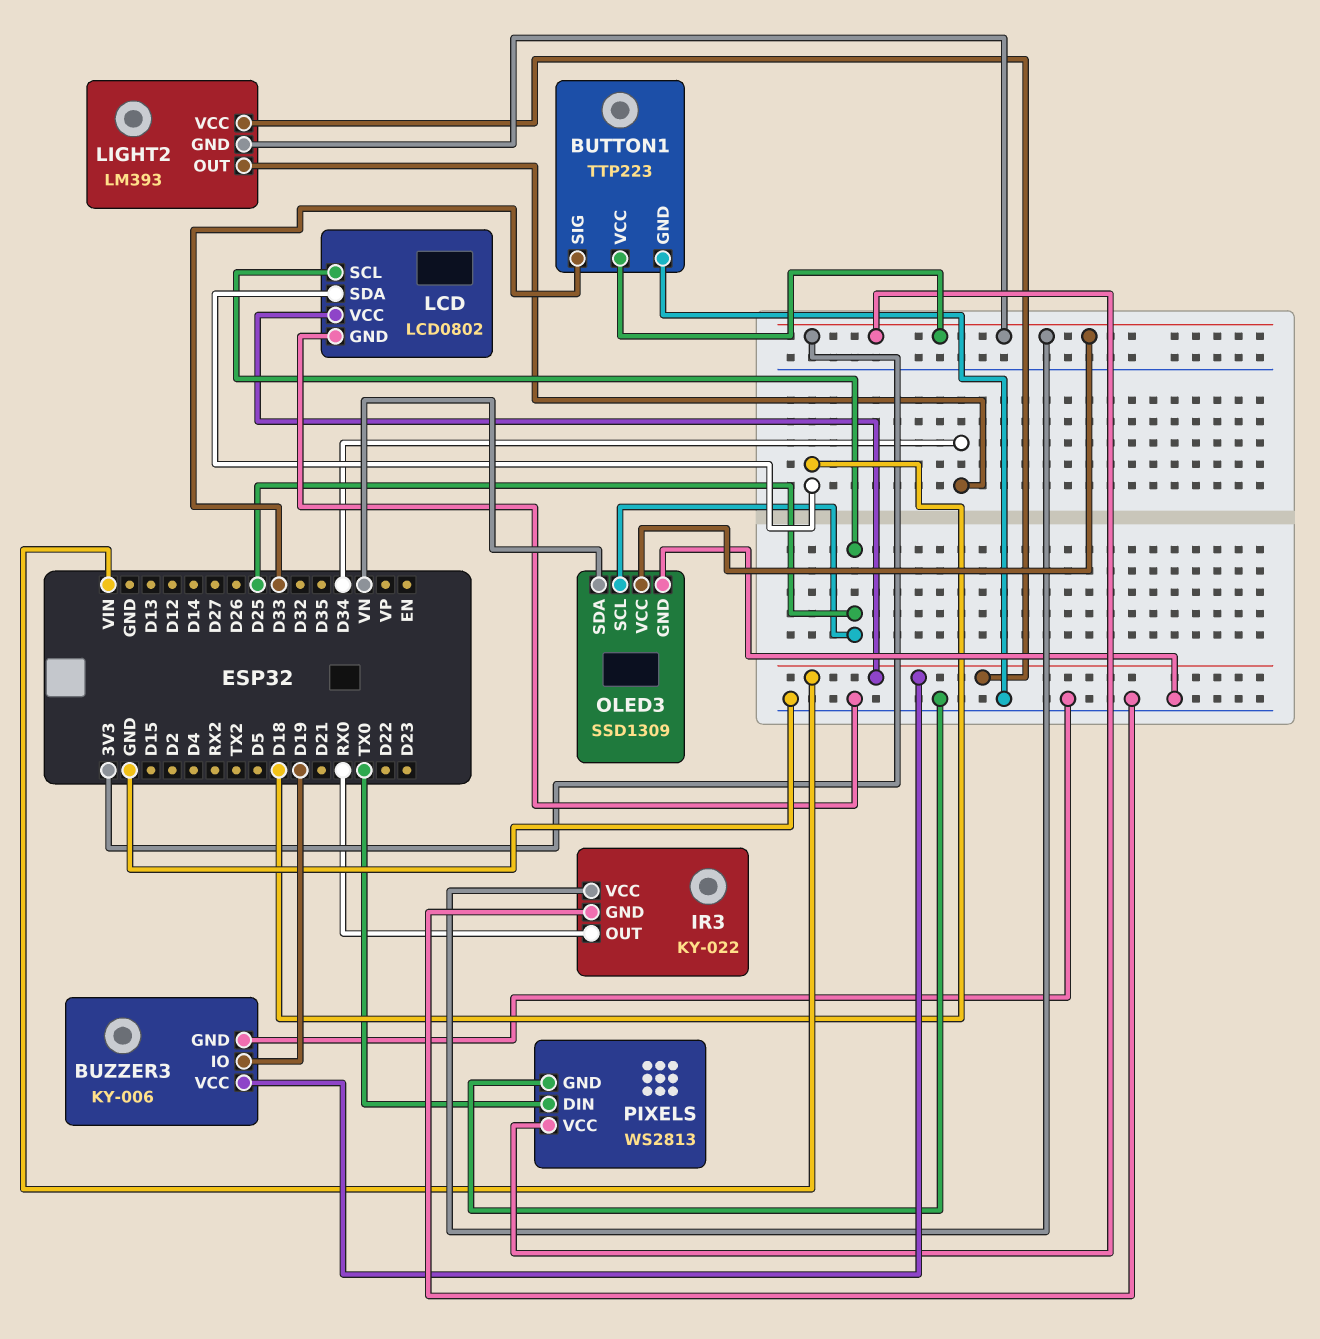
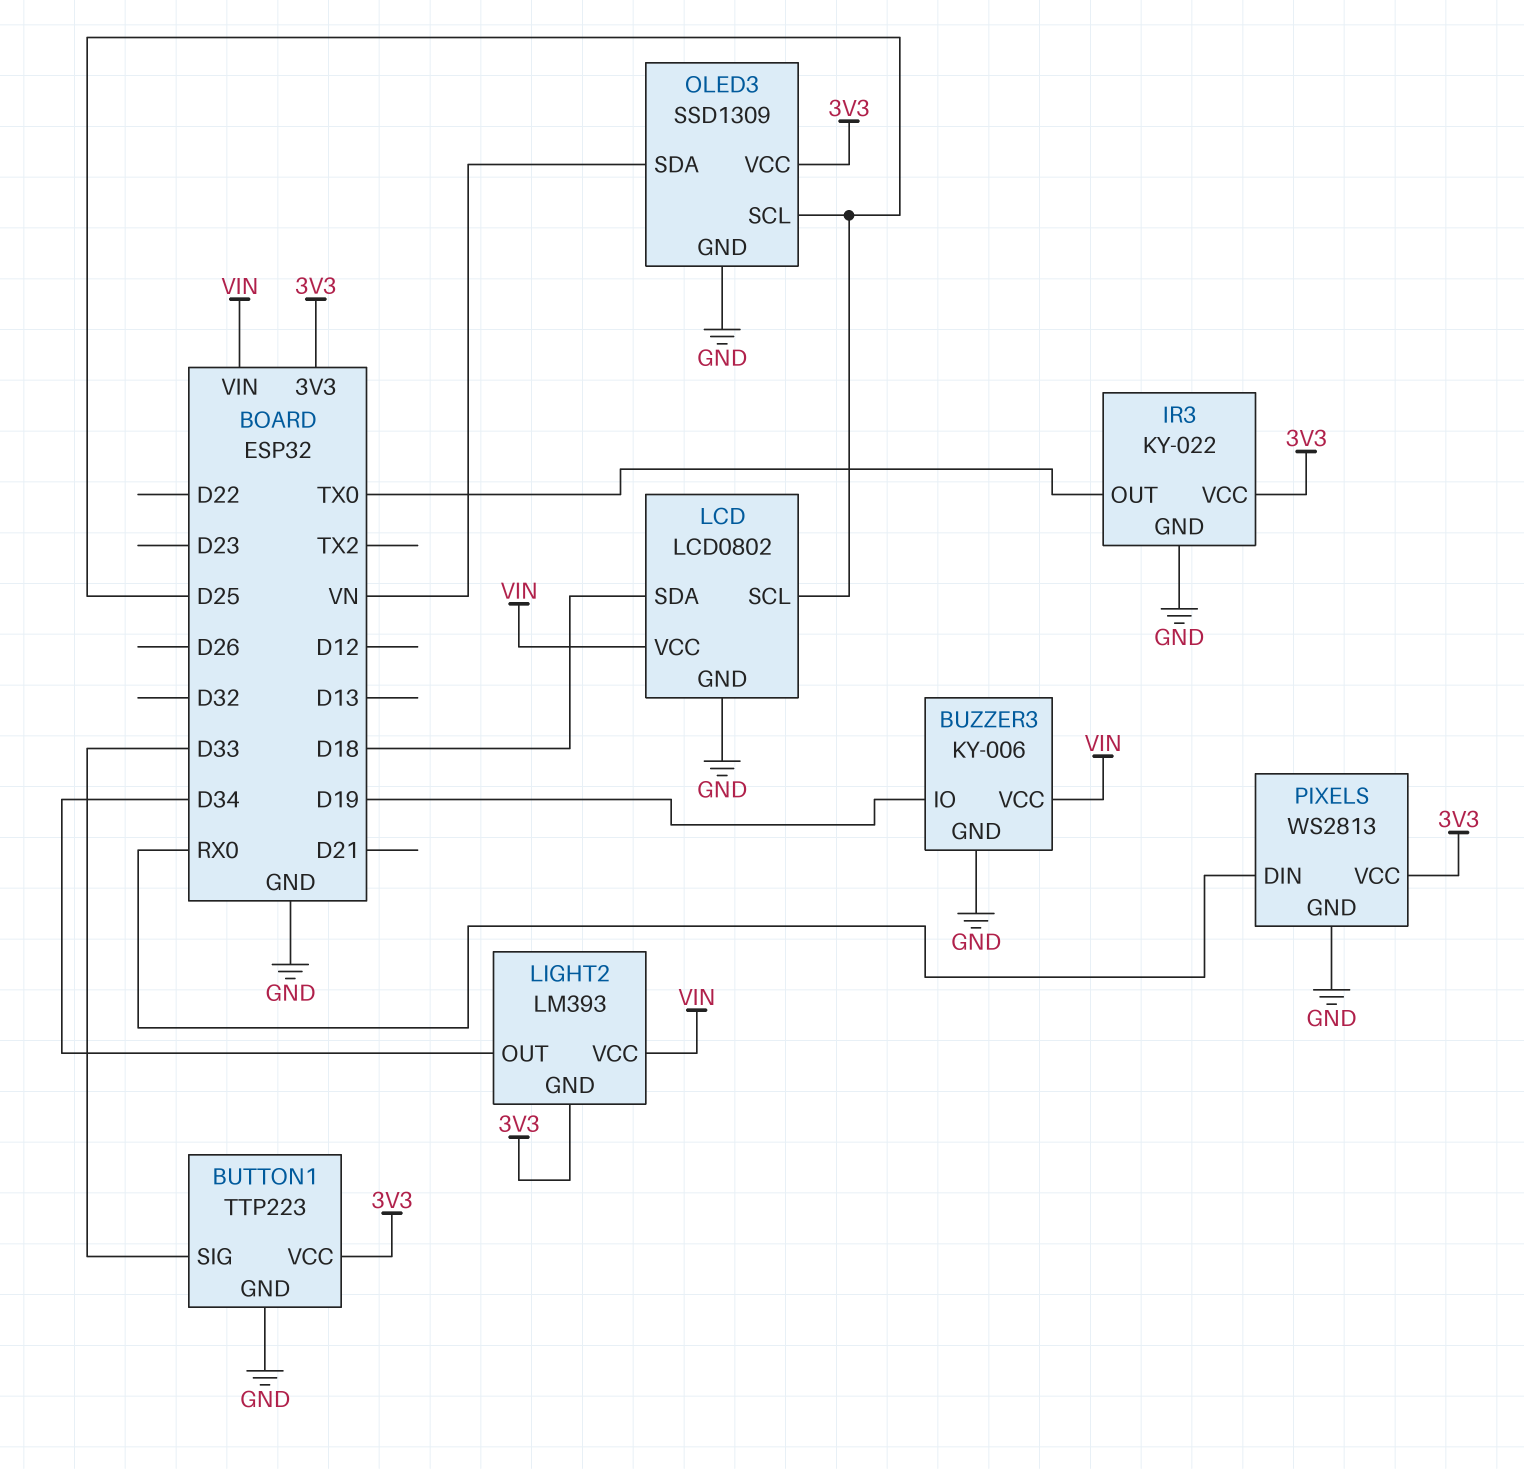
IR3 pin OUT: RX0 -> TX0
PIXELS pin DIN: TX0 -> RX0

